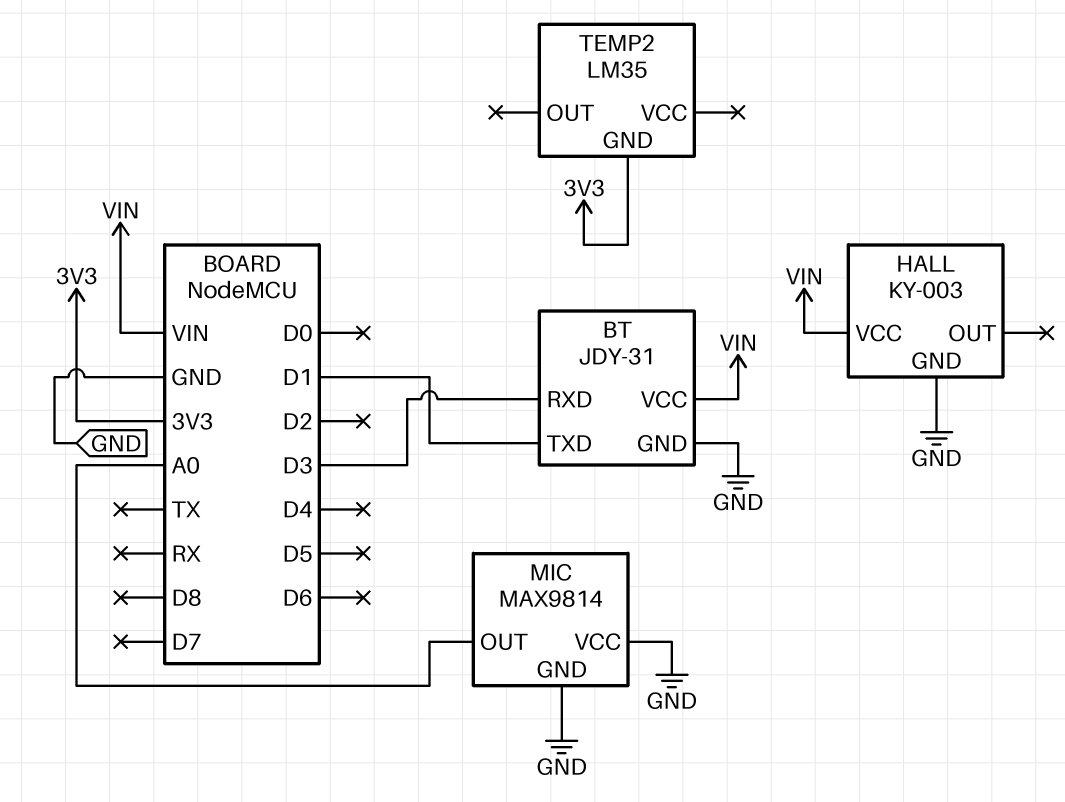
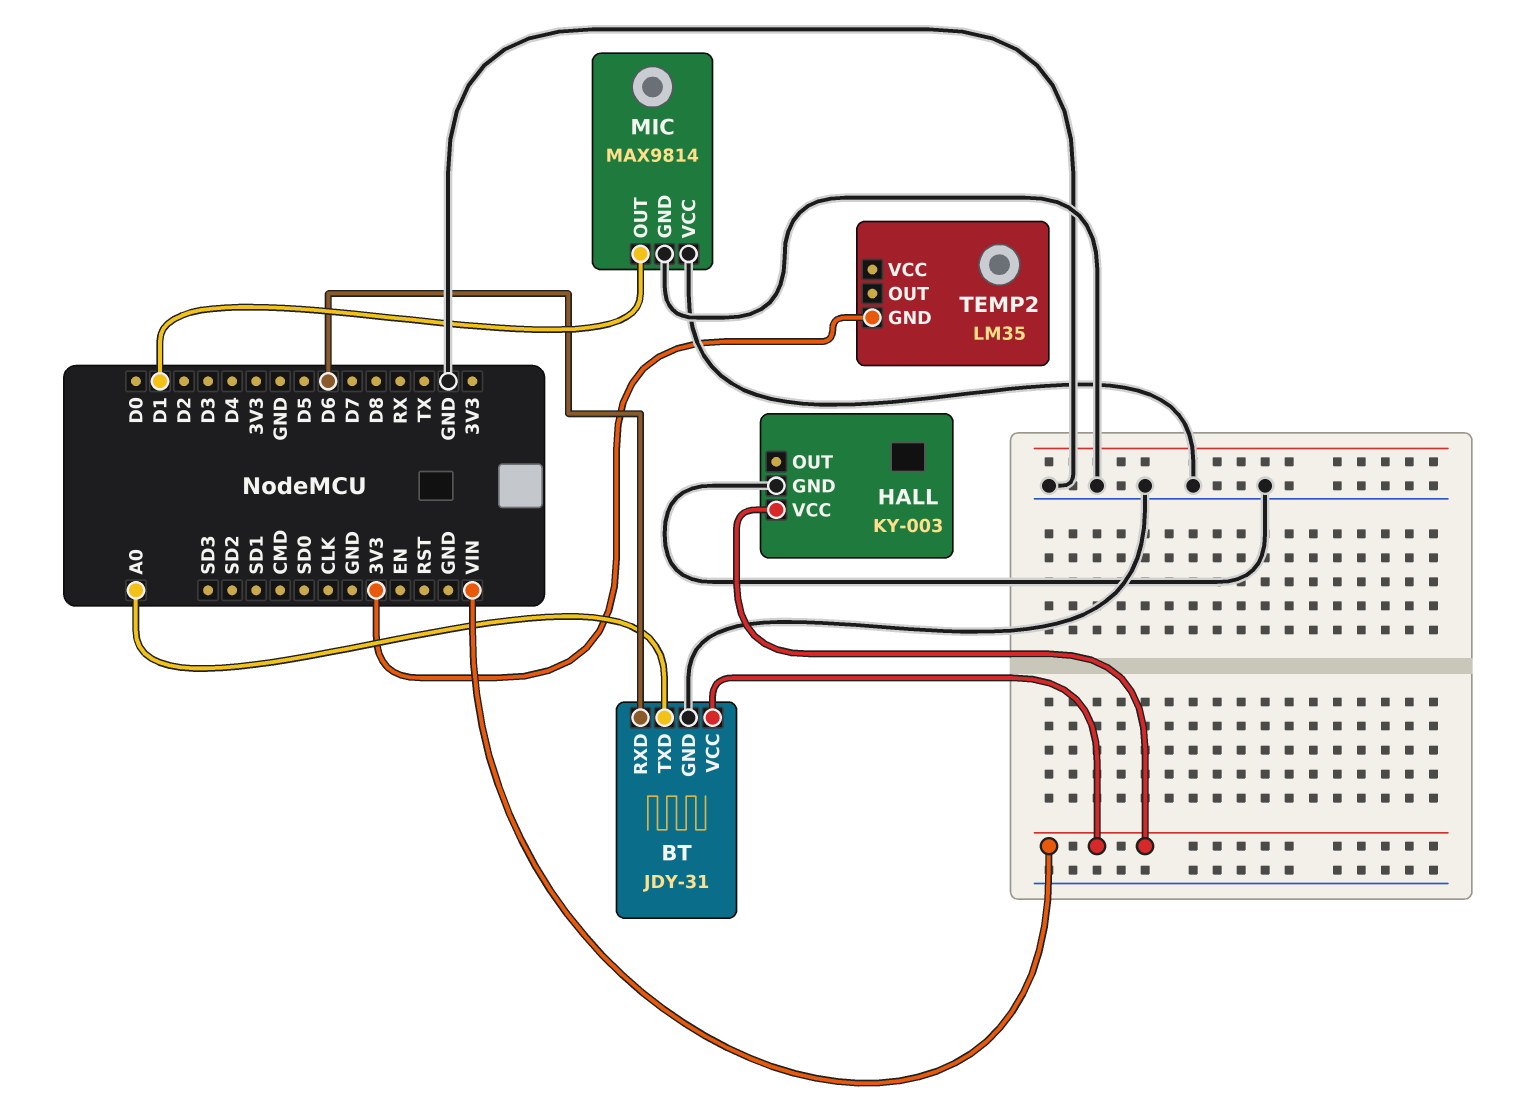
BT pin RXD: D3 -> D6
BT pin TXD: D1 -> A0
MIC pin OUT: A0 -> D1

